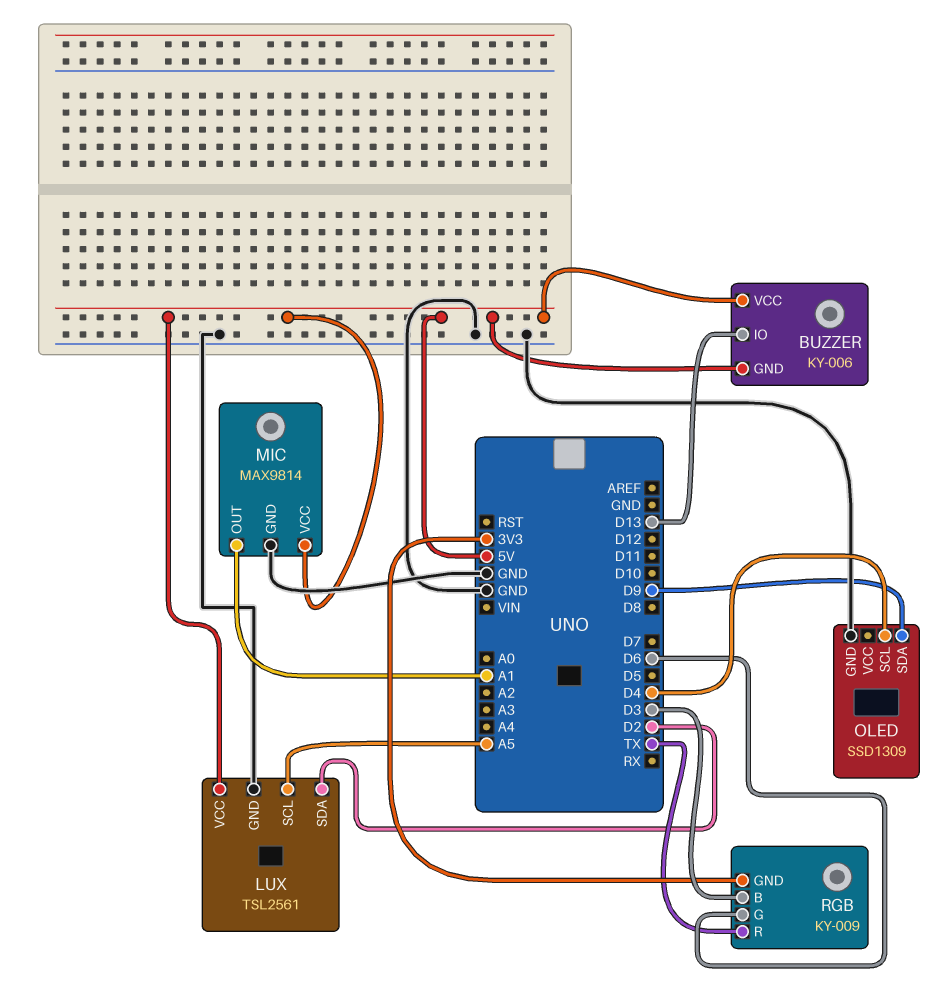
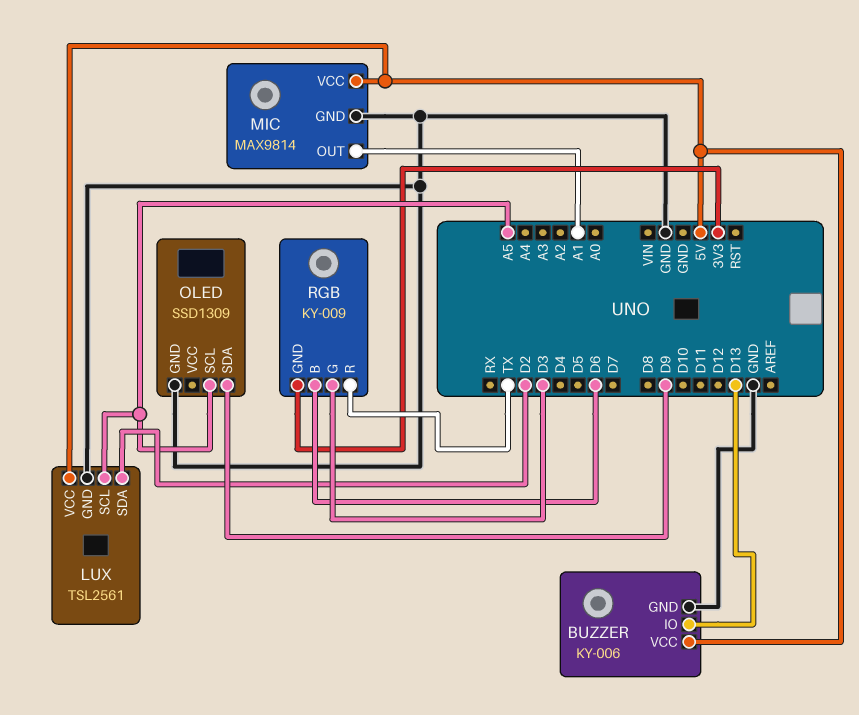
BUZZER pin GND: 5V -> GND
OLED pin SCL: D4 -> A5
RGB pin B: D3 -> D6
RGB pin G: D6 -> D3

